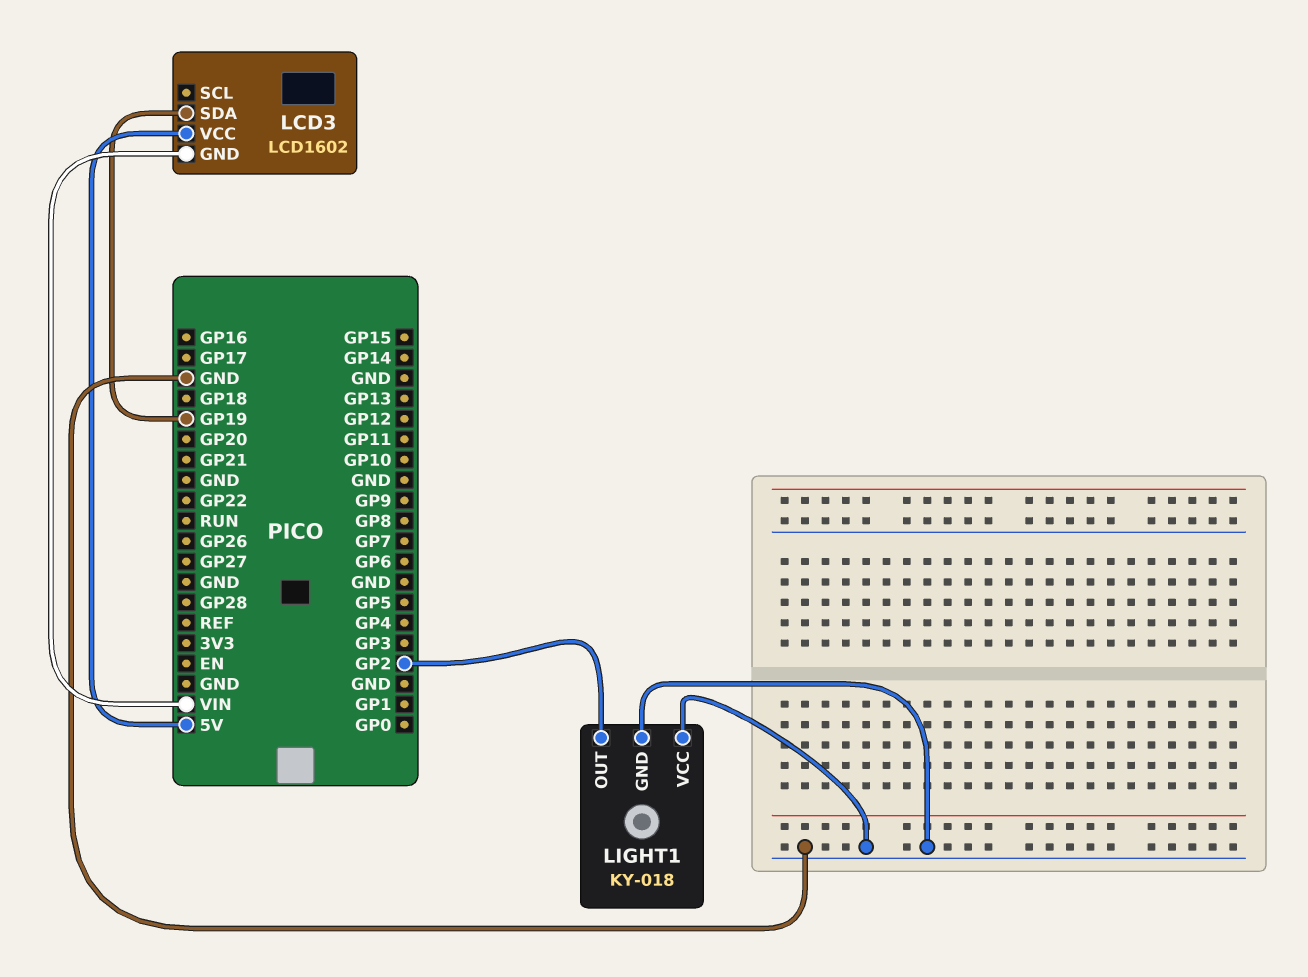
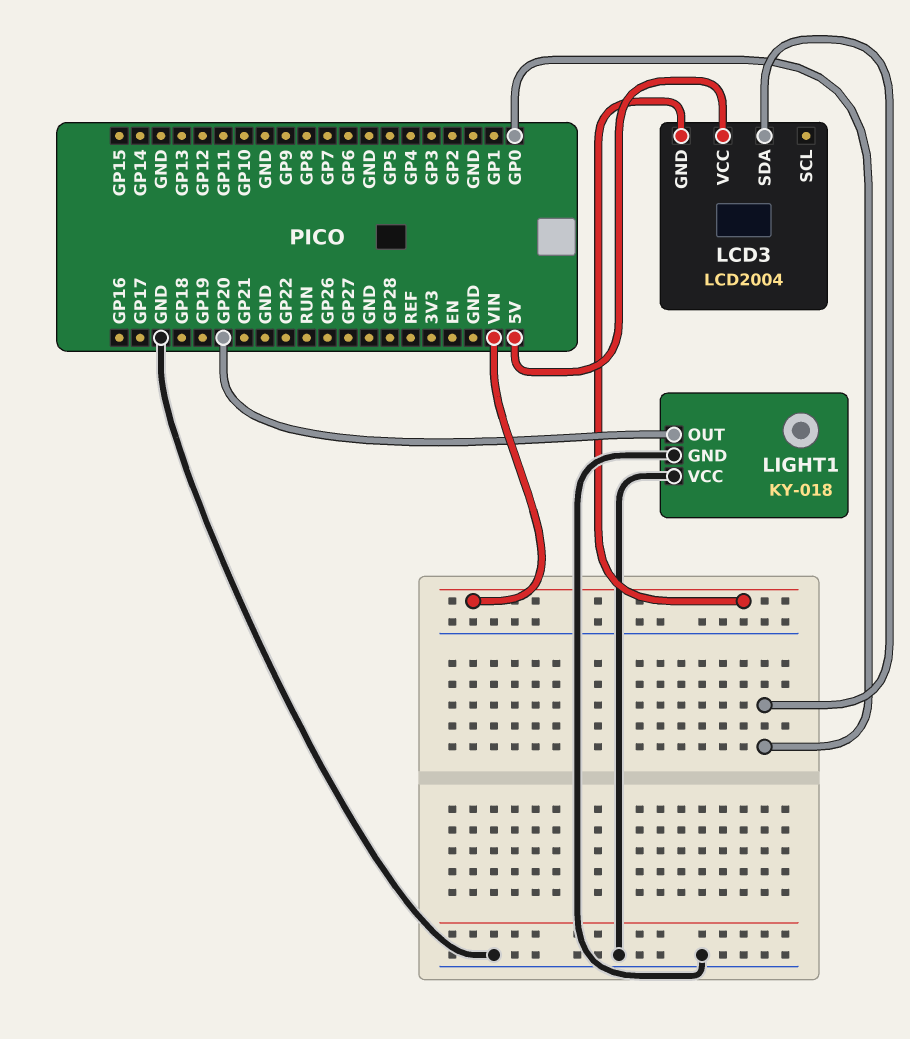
LCD3: LCD1602 -> LCD2004
LCD3 pin SDA: GP19 -> GP0
LIGHT1 pin OUT: GP2 -> GP20

